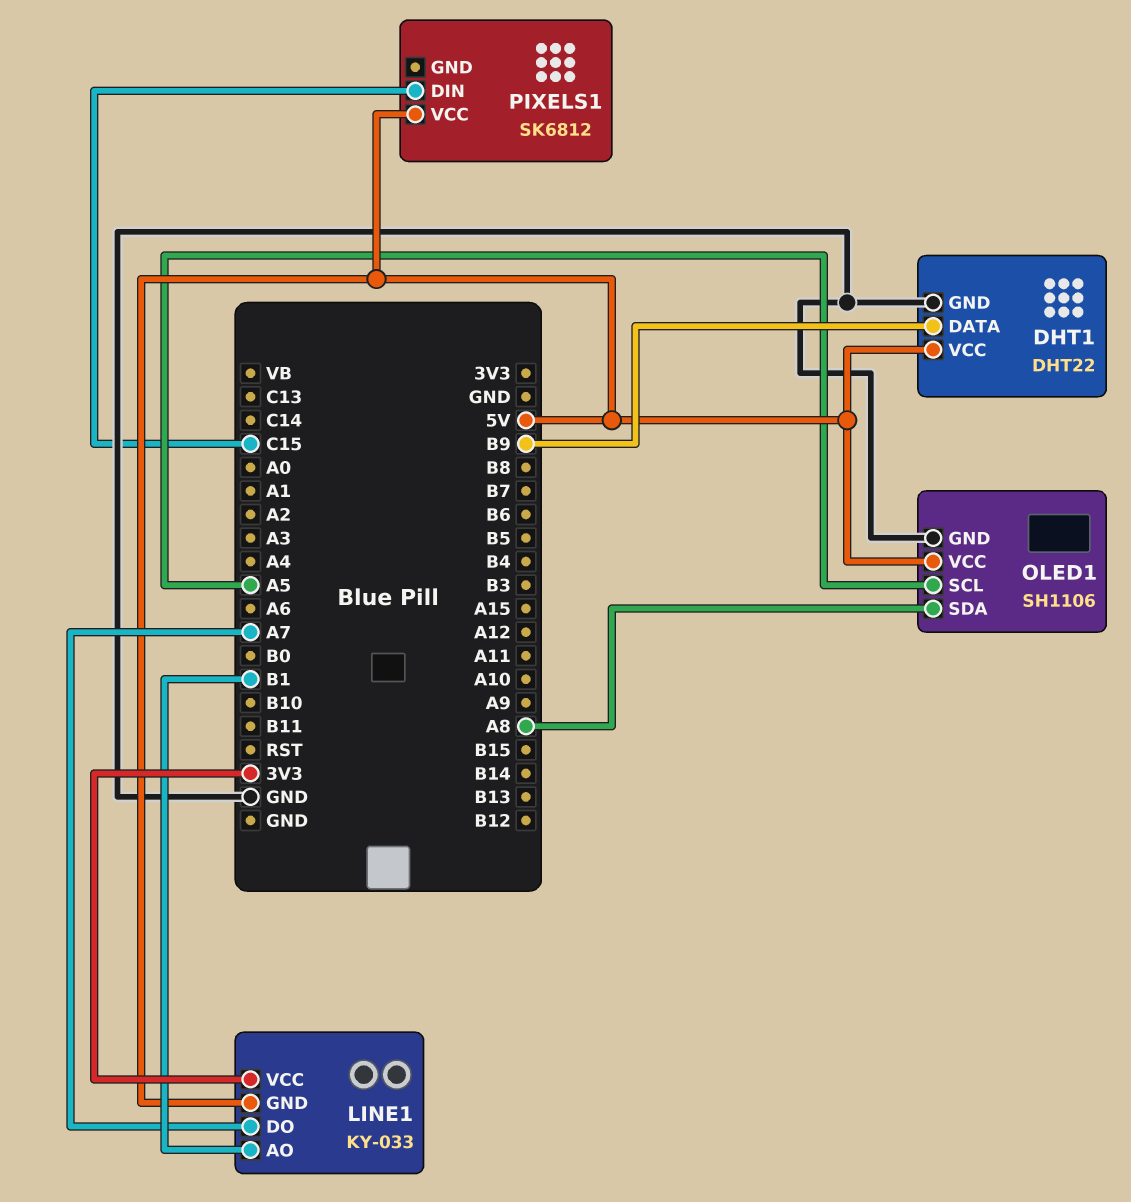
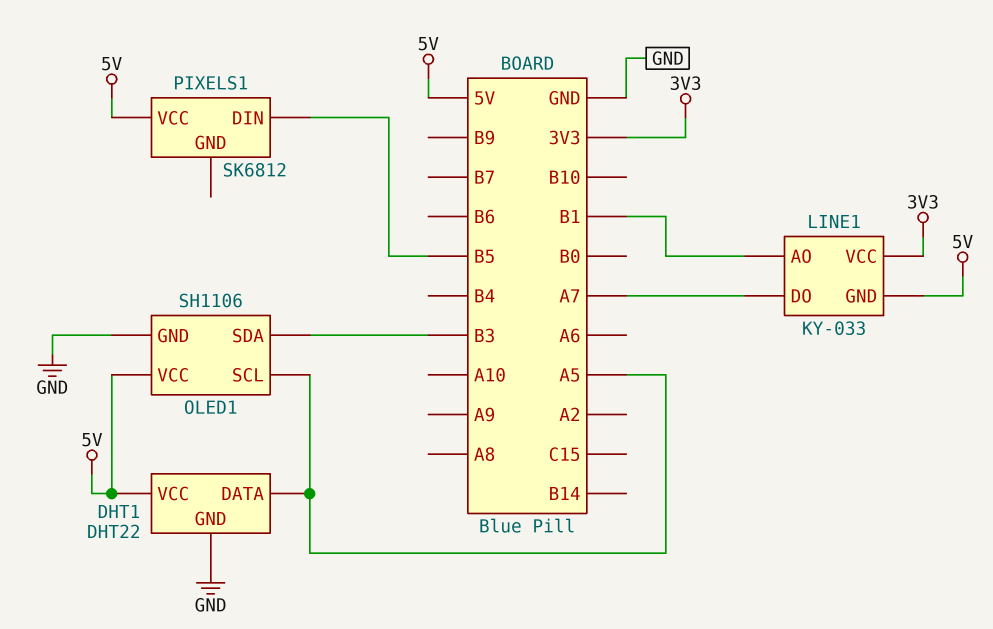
DHT1 pin DATA: B9 -> A5
OLED1 pin SDA: A8 -> B3
PIXELS1 pin DIN: C15 -> B5

